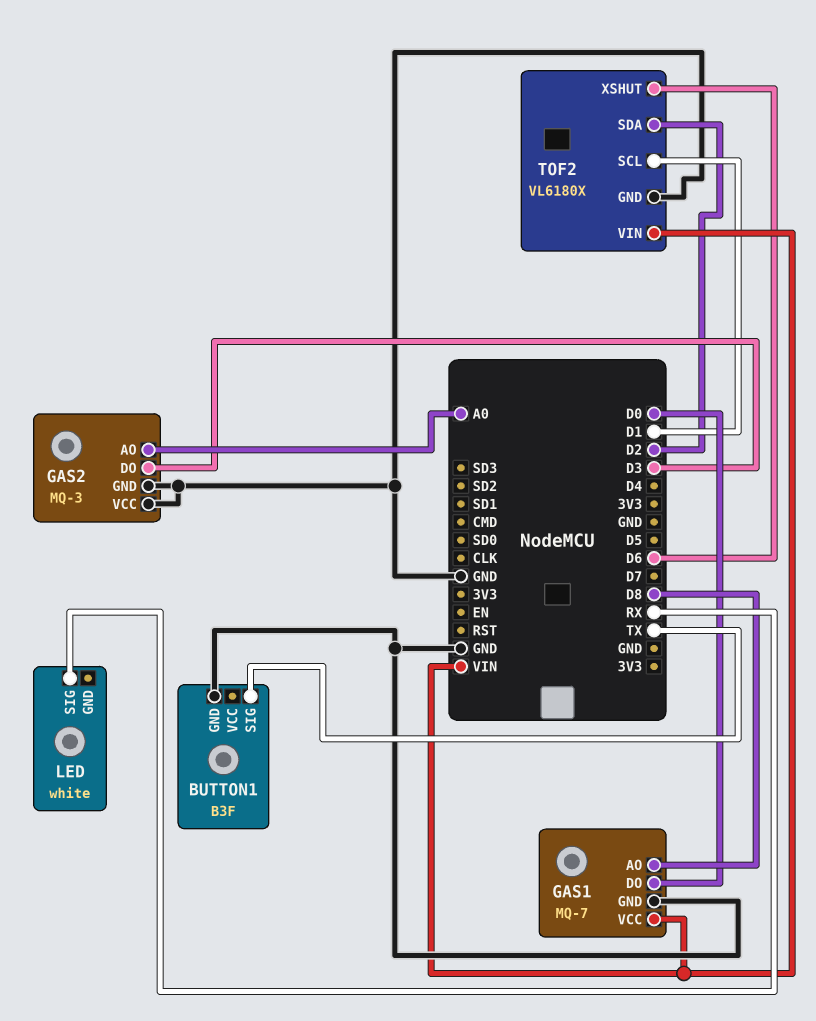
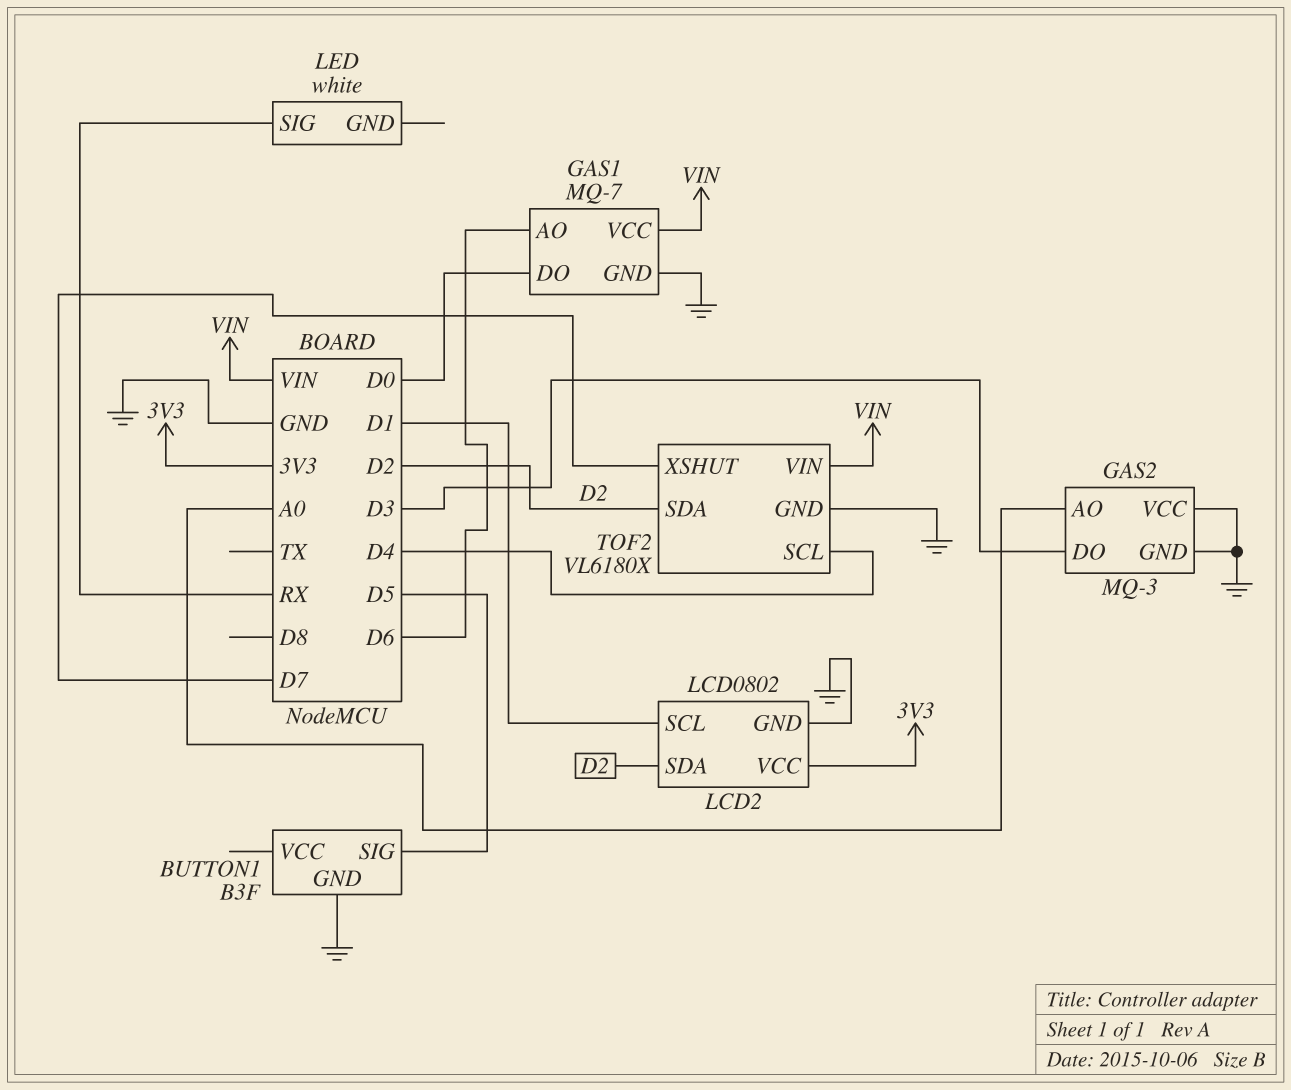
BUTTON1 pin SIG: TX -> D5
GAS1 pin AO: D8 -> D6
LCD2: none -> LCD0802
LCD2 pin GND: none -> GND
LCD2 pin SCL: none -> D1
LCD2 pin SDA: none -> D2
LCD2 pin VCC: none -> 3V3
TOF2 pin SCL: D1 -> D4
TOF2 pin XSHUT: D6 -> D7

